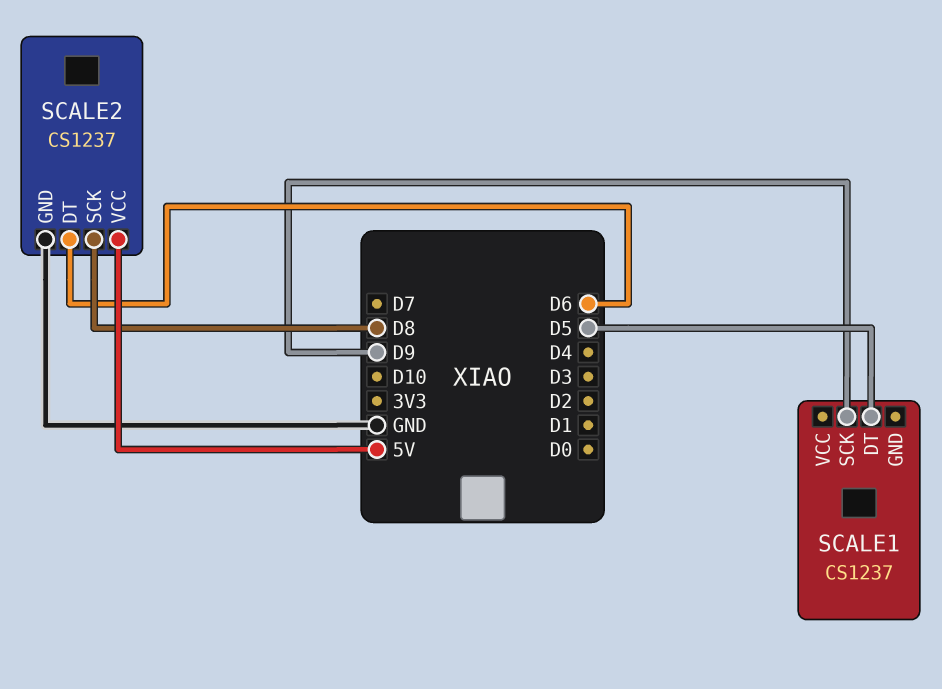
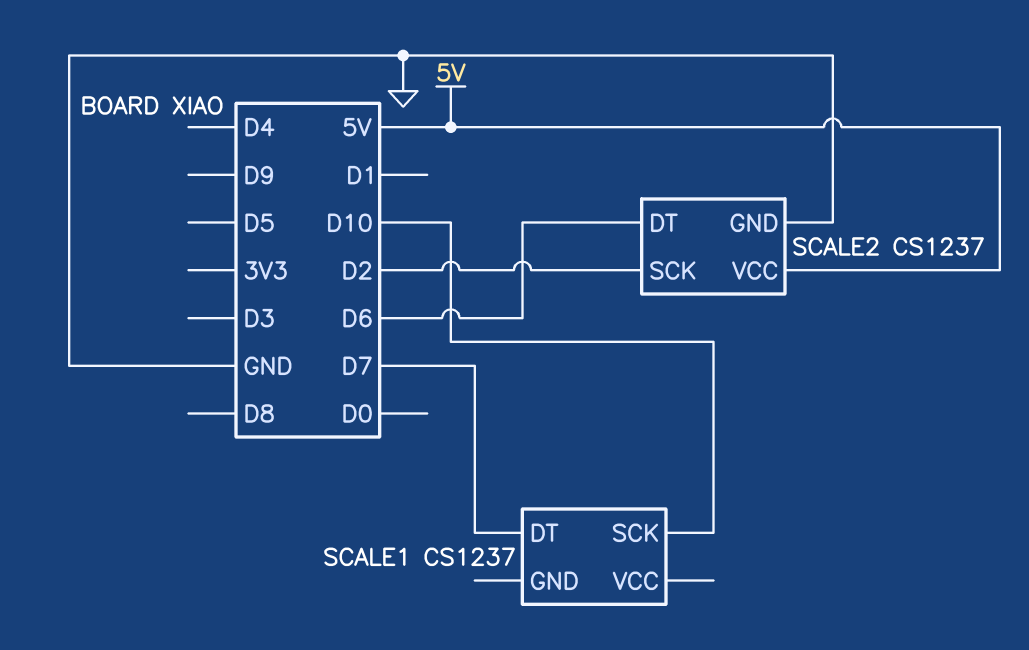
SCALE1 pin DT: D5 -> D7
SCALE1 pin SCK: D9 -> D10
SCALE2 pin SCK: D8 -> D2

